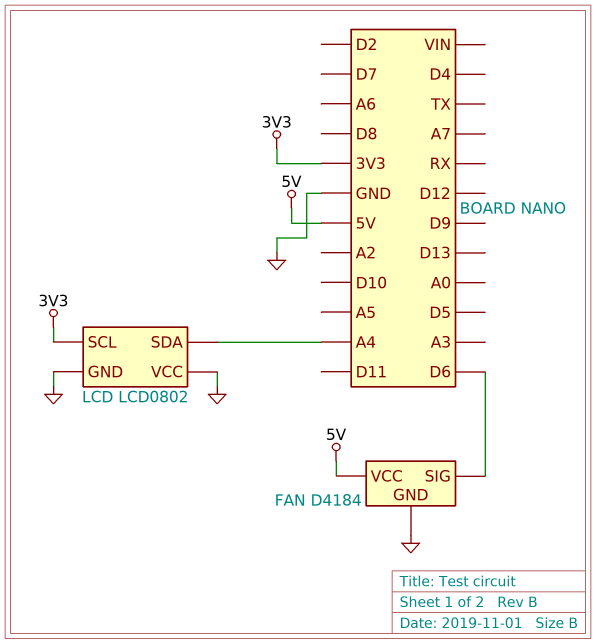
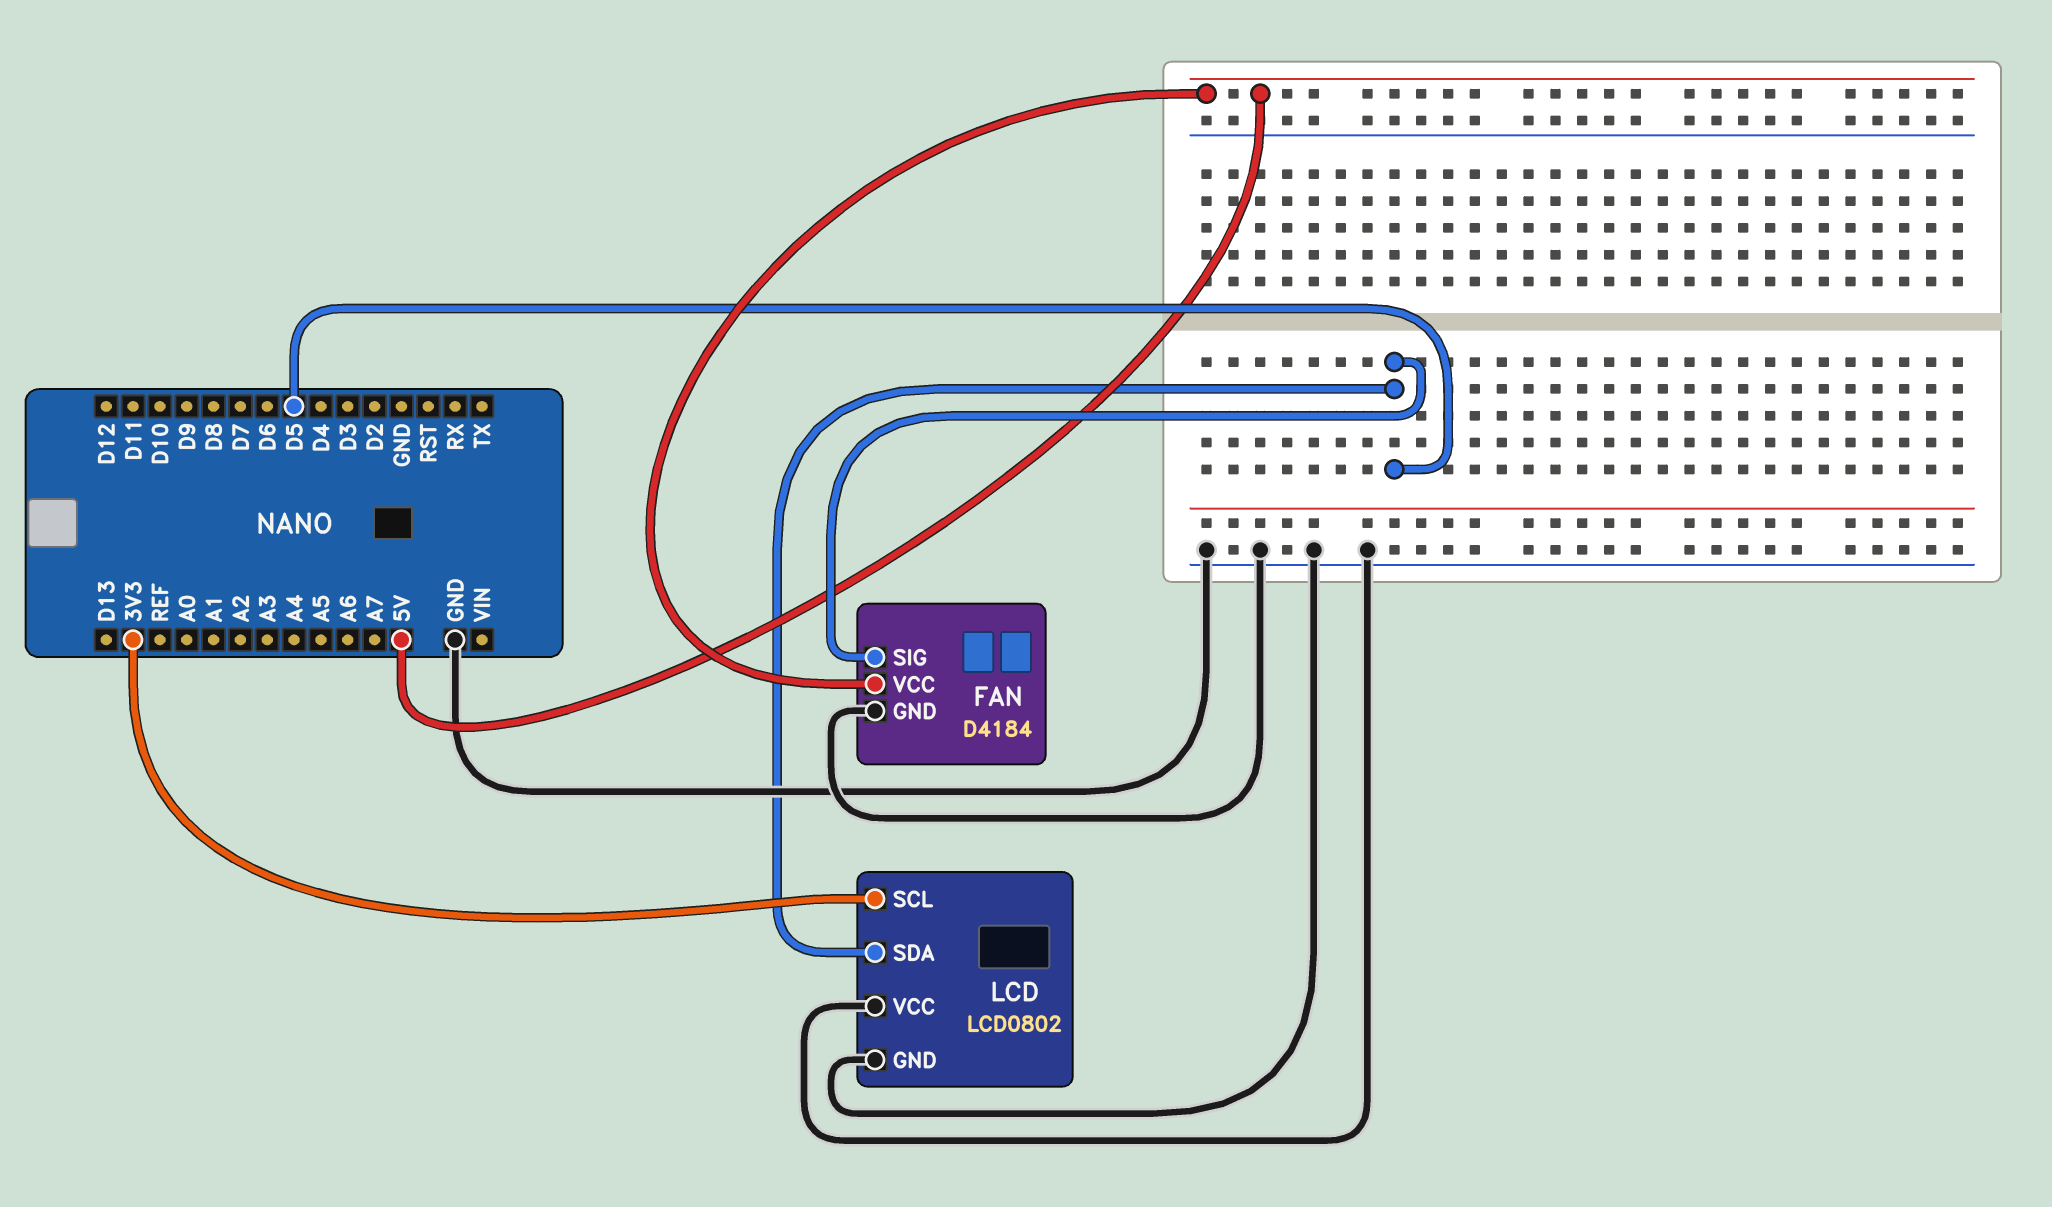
FAN pin SIG: D6 -> D5
LCD pin SDA: A4 -> D5

